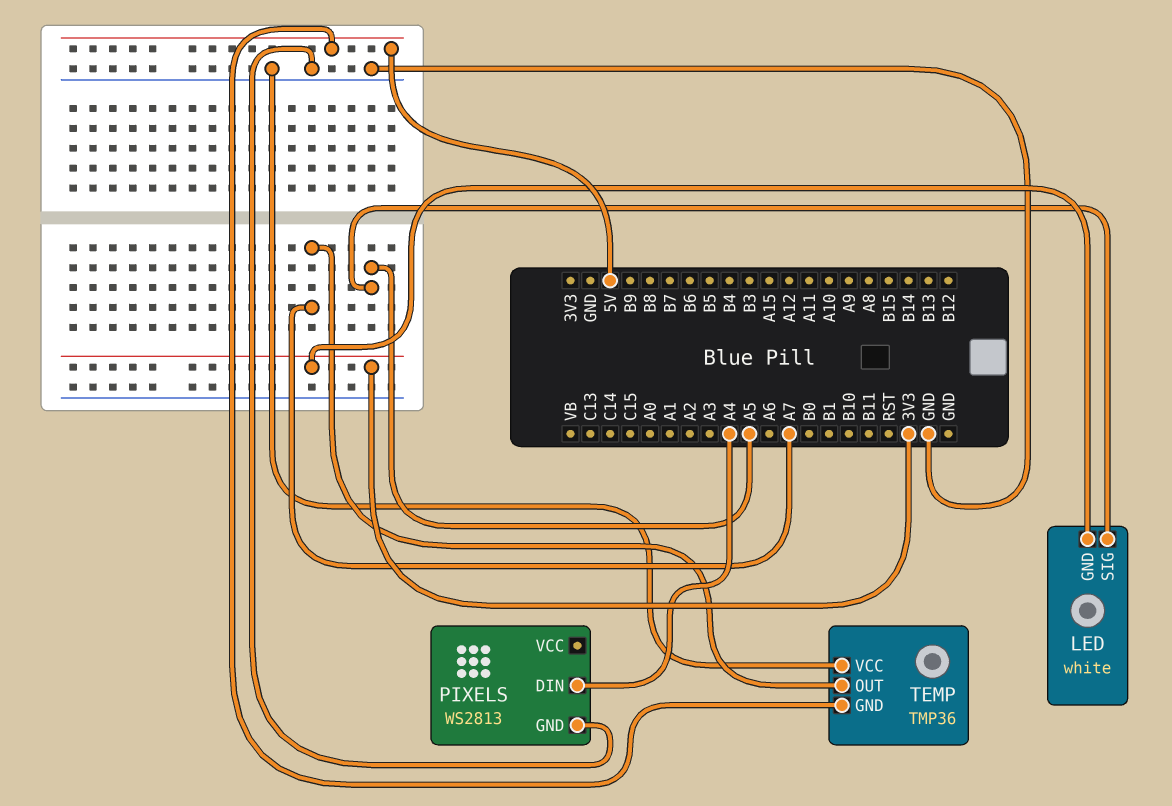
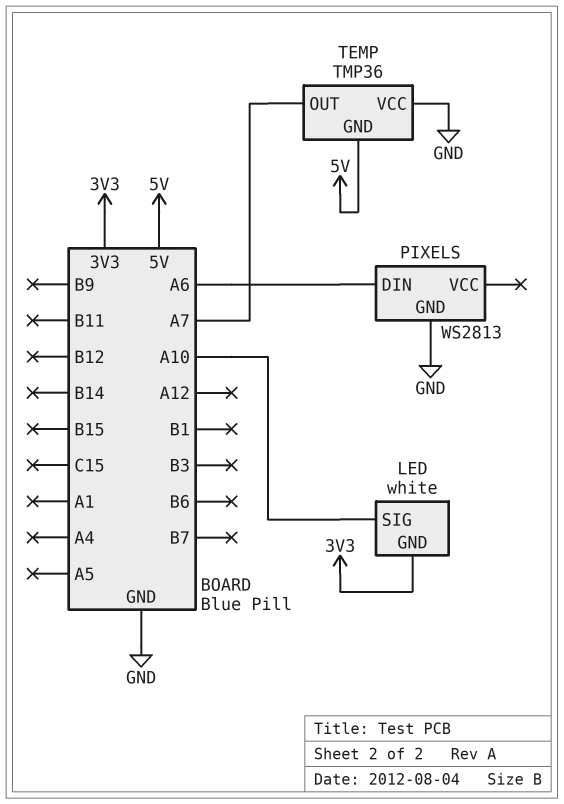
LED pin SIG: A5 -> A10
PIXELS pin DIN: A4 -> A6

